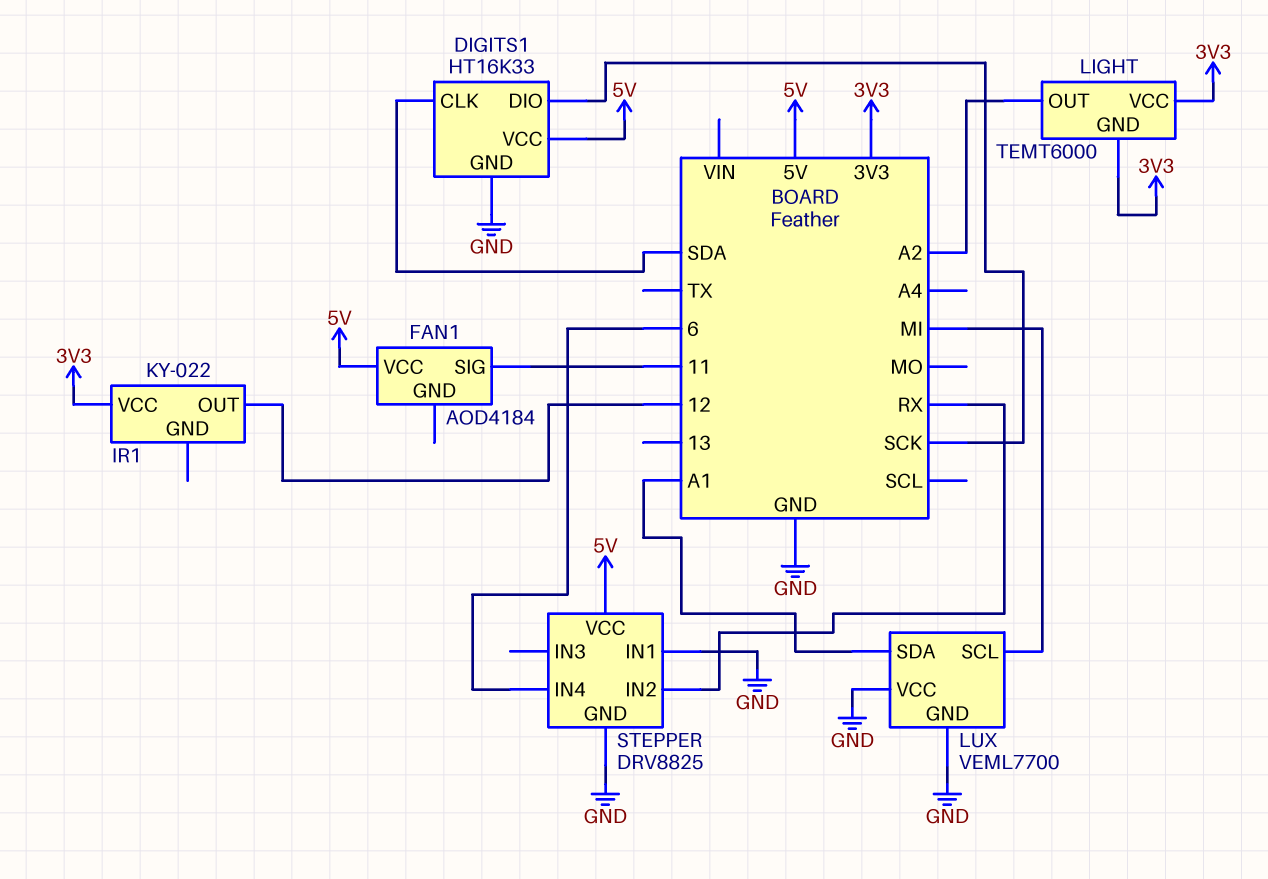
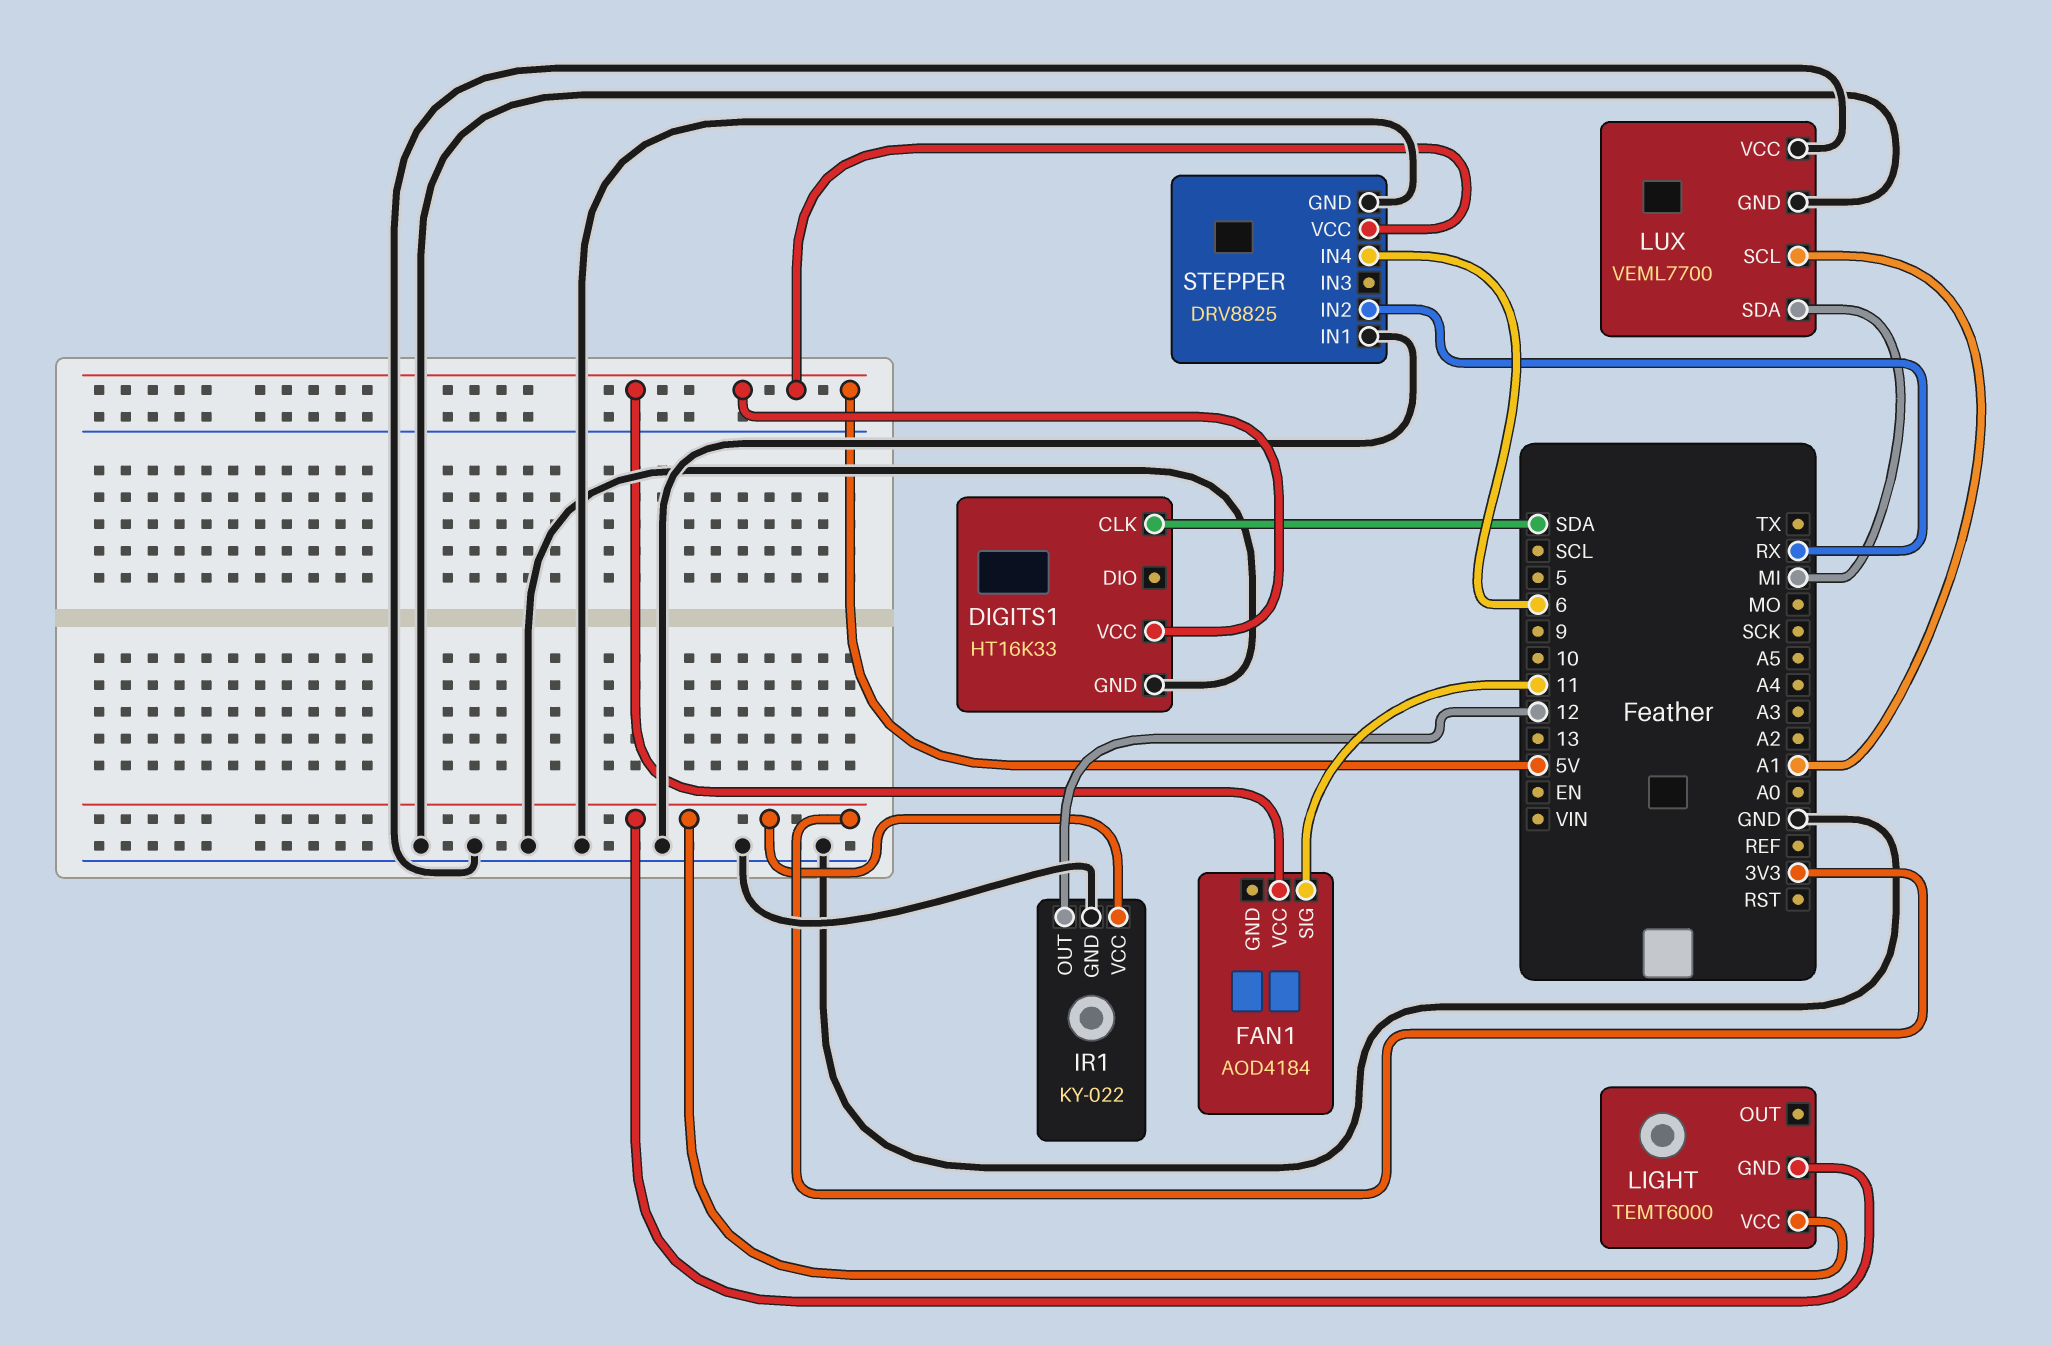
DIGITS1 pin DIO: SCK -> none
IR1 pin GND: none -> GND
LIGHT pin OUT: A2 -> none
LUX pin SCL: MI -> A1
LUX pin SDA: A1 -> MI

